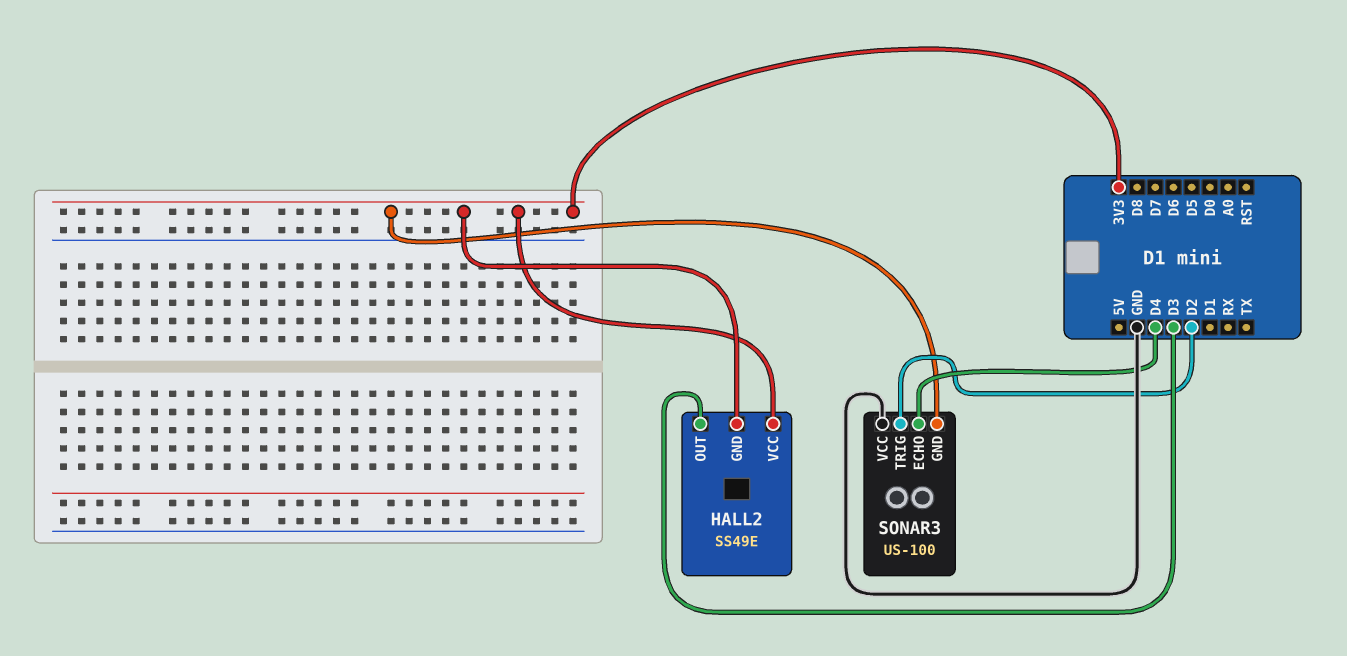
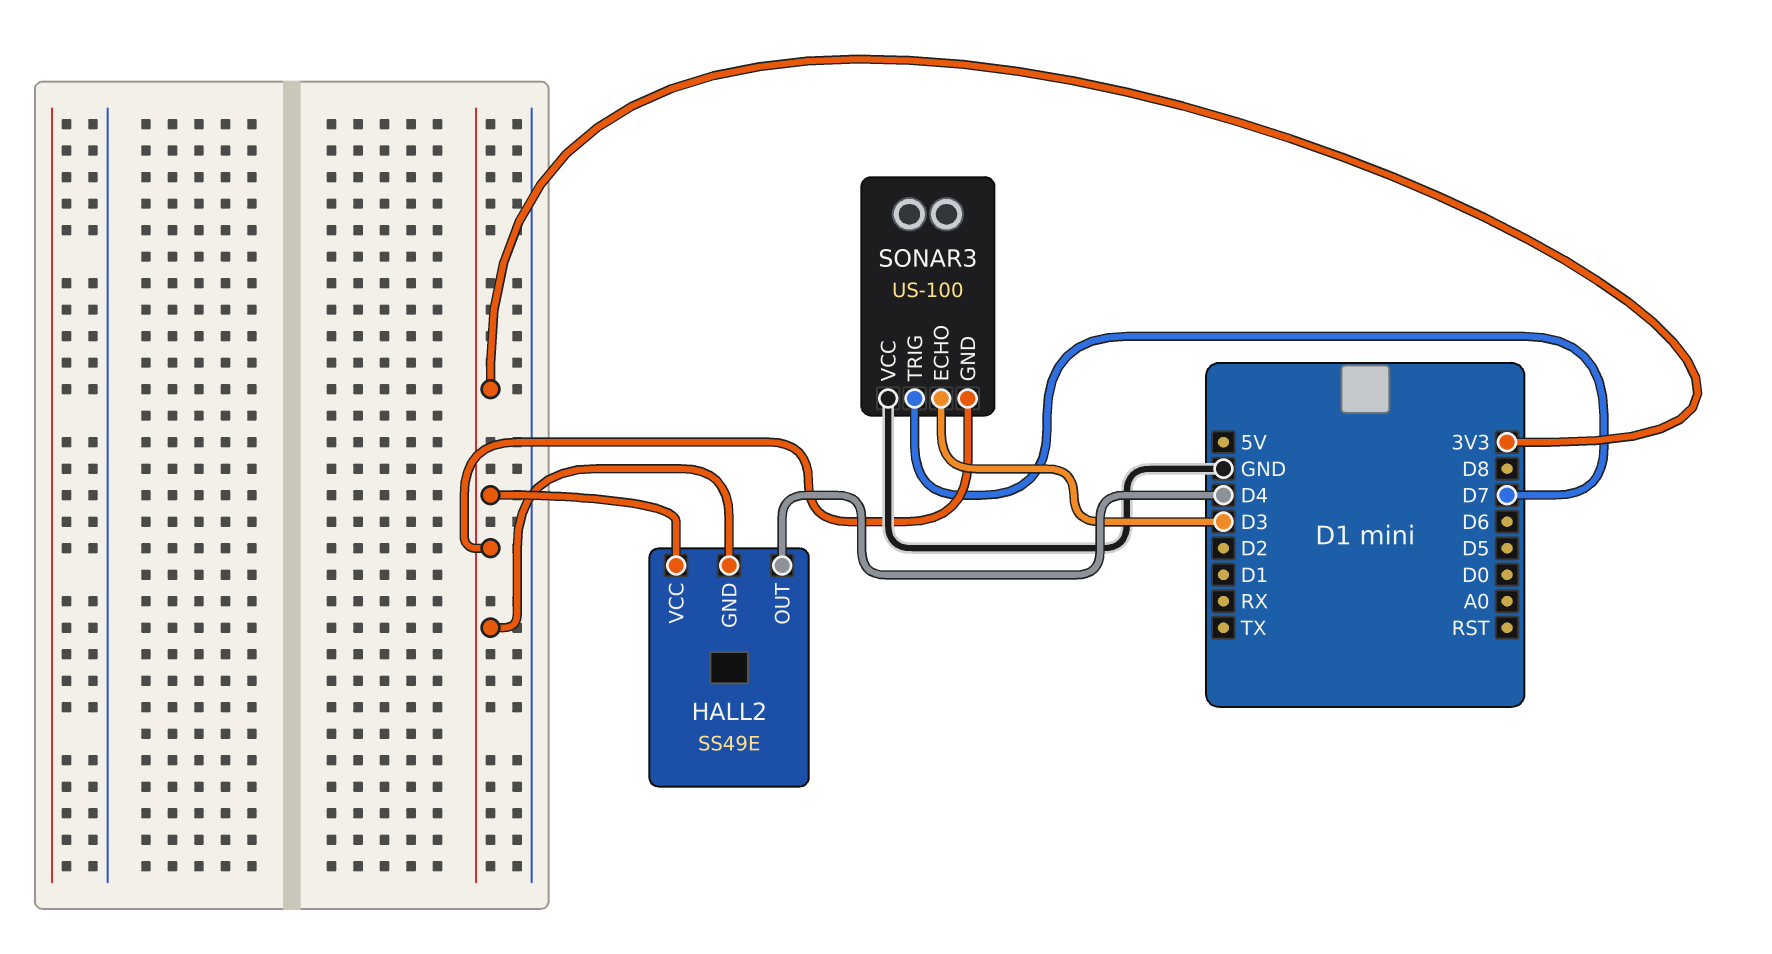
HALL2 pin OUT: D3 -> D4
SONAR3 pin ECHO: D4 -> D3
SONAR3 pin TRIG: D2 -> D7

